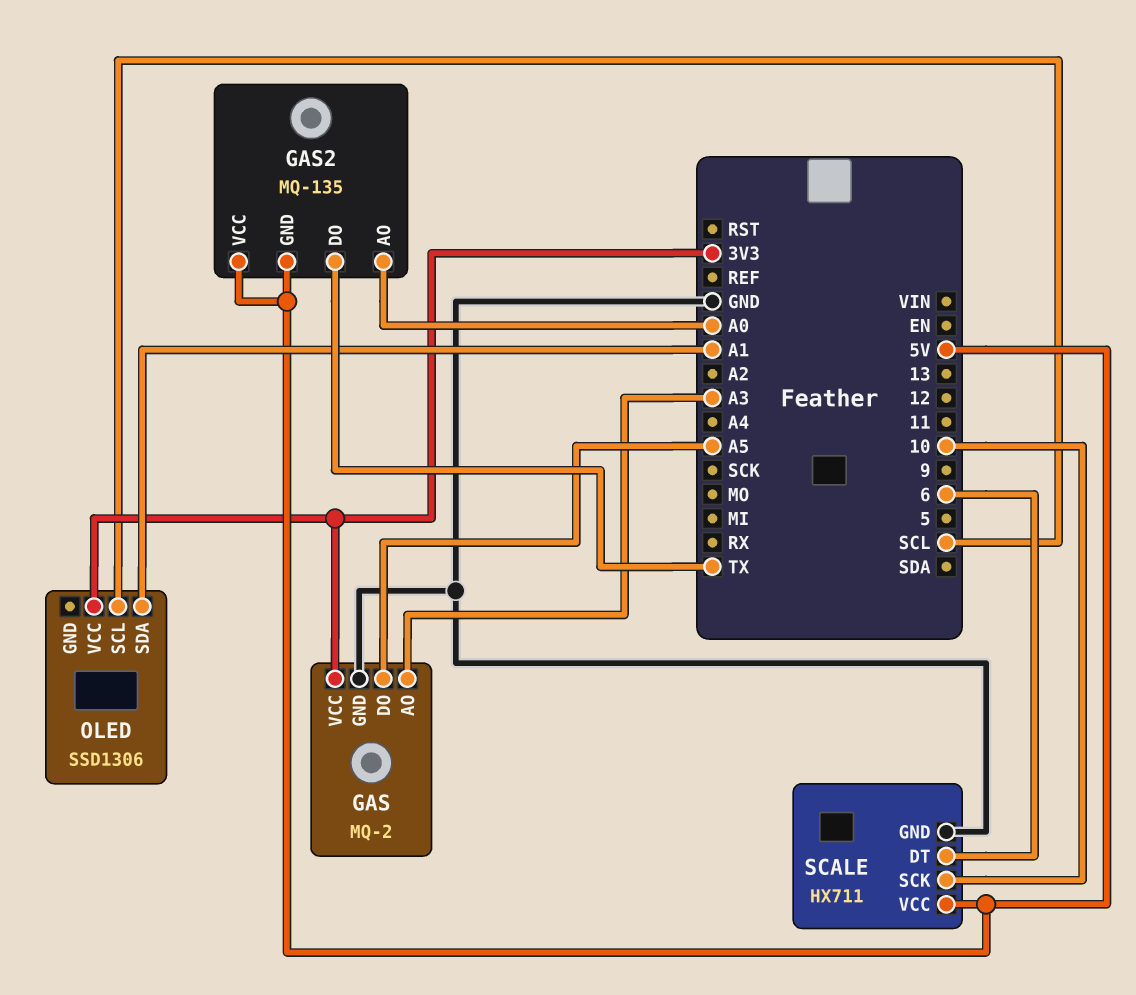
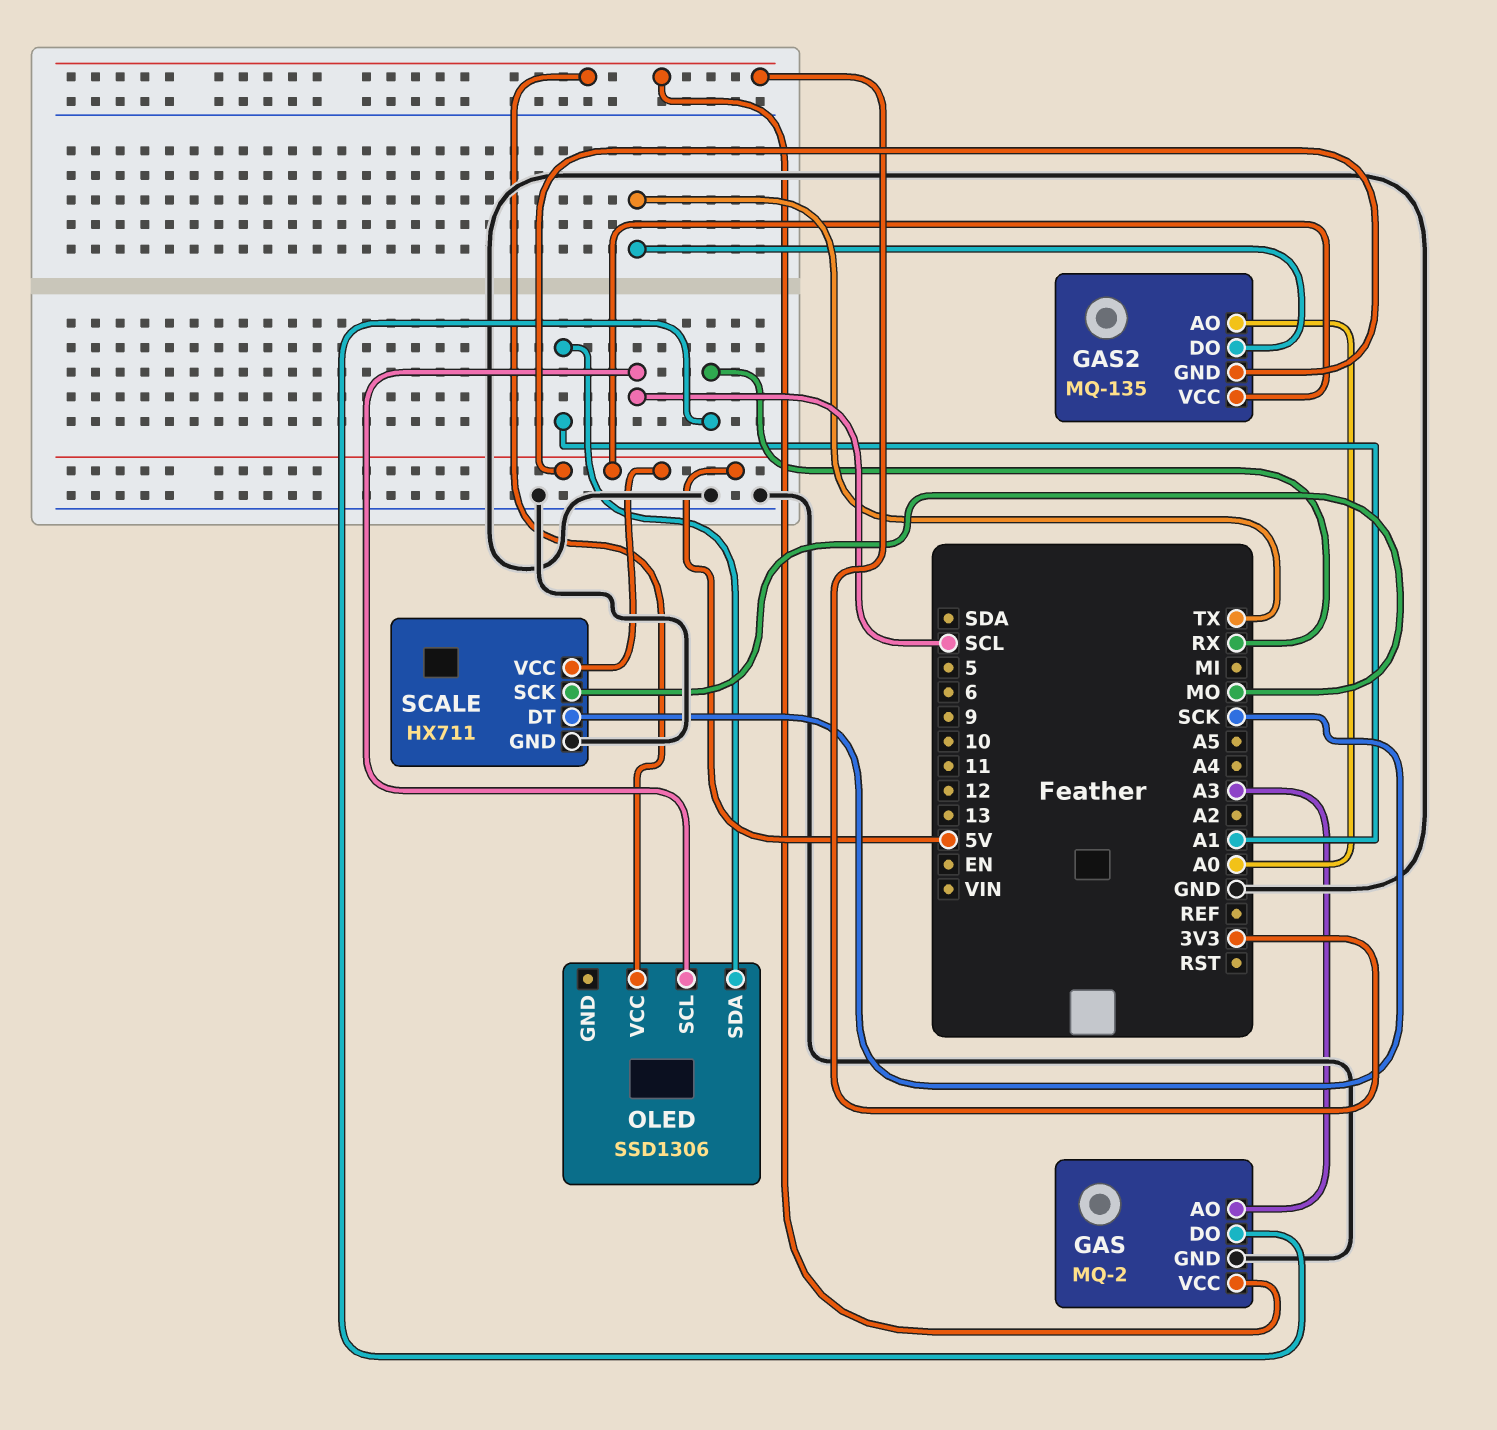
GAS pin DO: A5 -> RX
SCALE pin DT: 6 -> SCK
SCALE pin SCK: 10 -> MO

